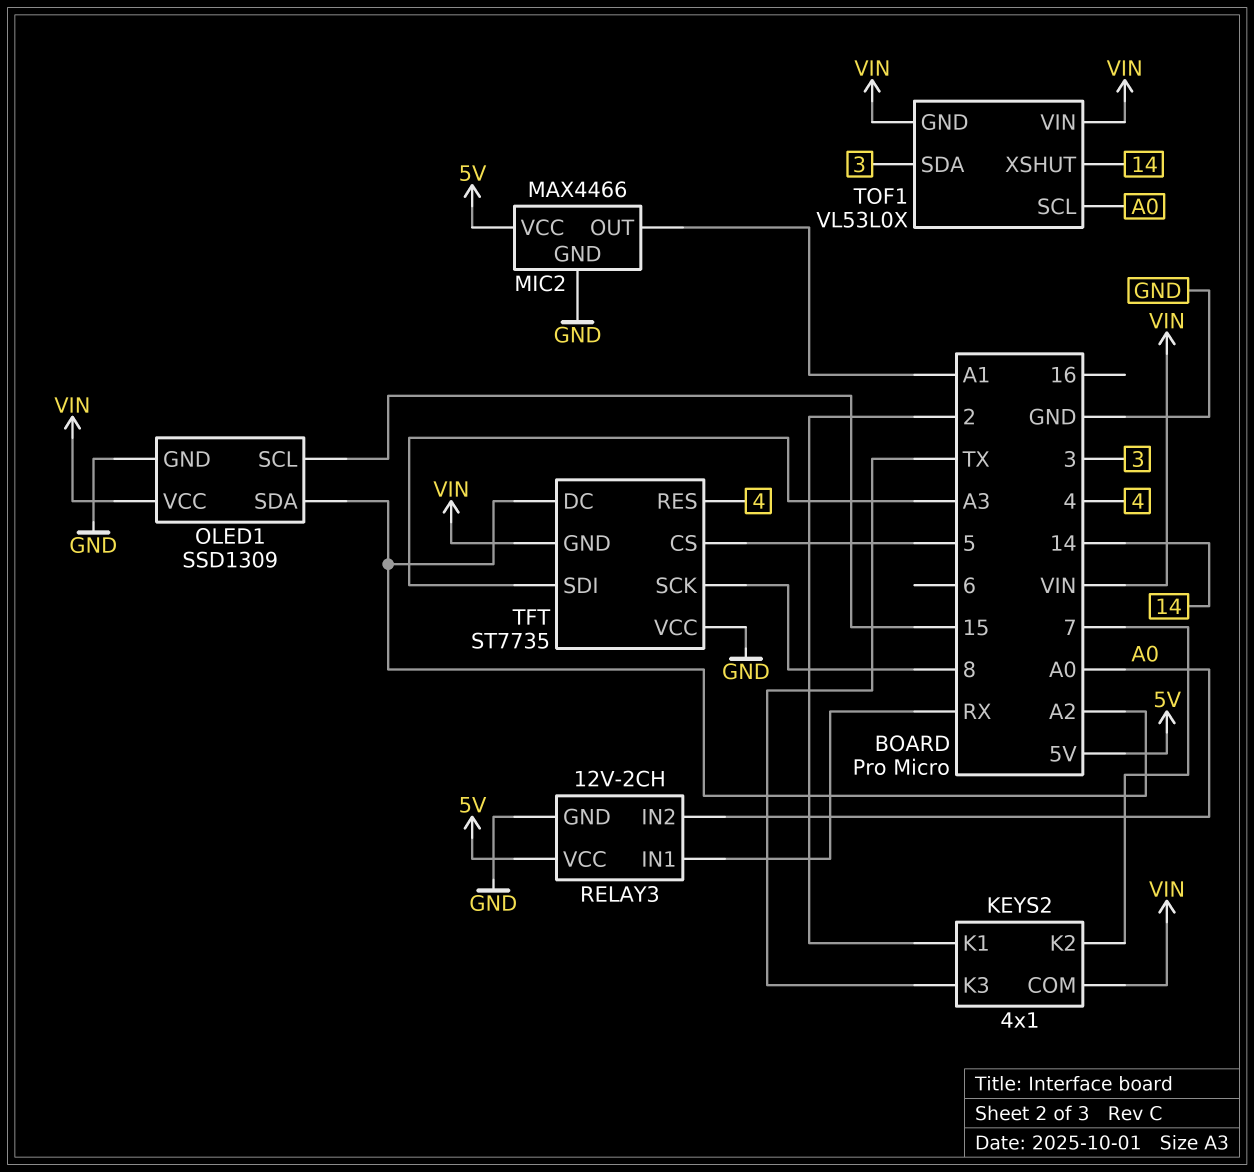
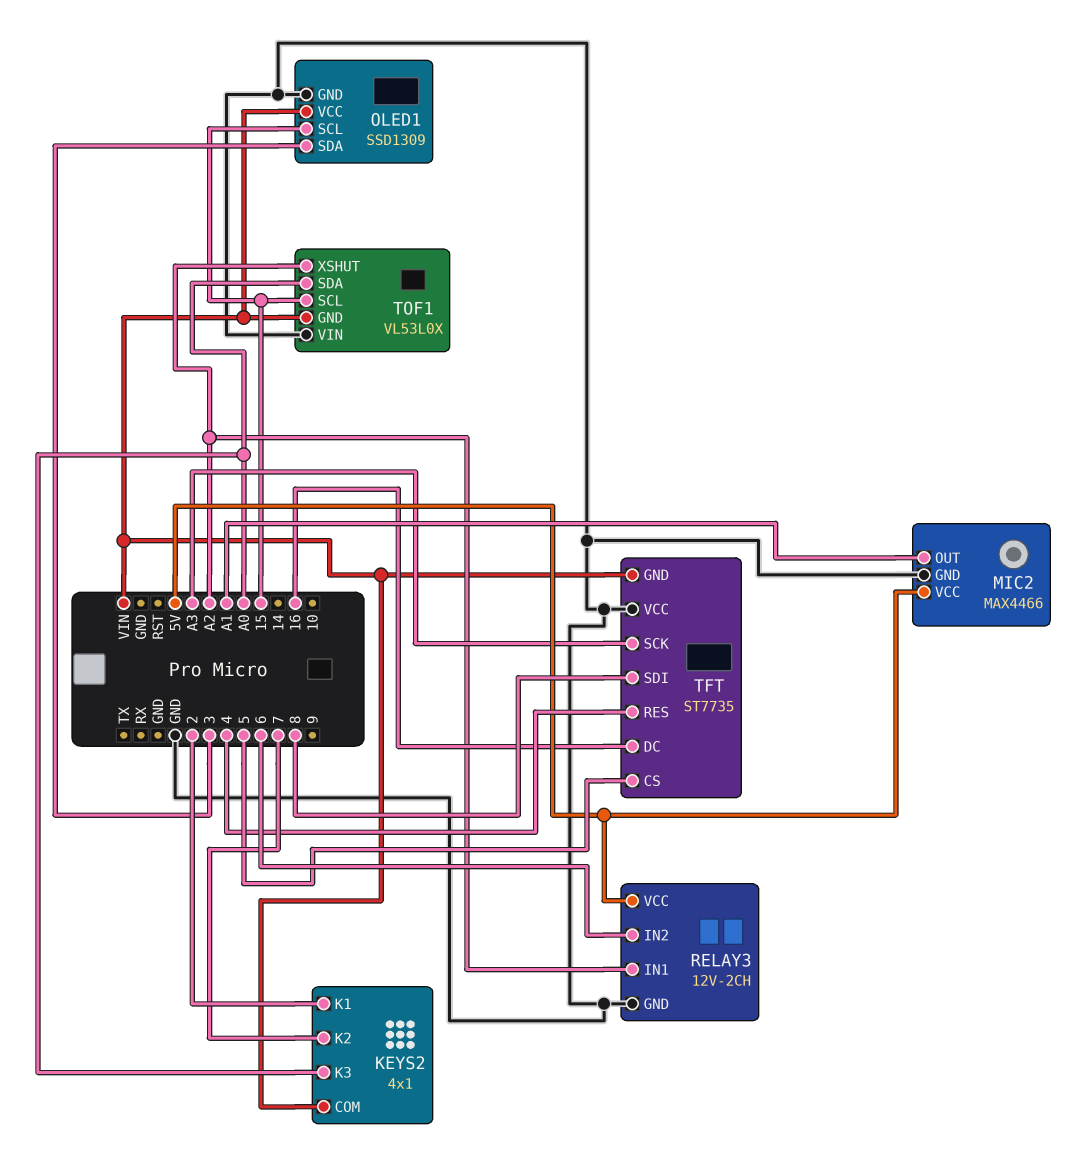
KEYS2 pin K3: TX -> A0
OLED1 pin SDA: A2 -> 3
RELAY3 pin IN1: RX -> A2
RELAY3 pin IN2: A0 -> 6
TFT pin DC: A2 -> 16
TFT pin SCK: 8 -> A3
TFT pin SDI: A3 -> 8
TOF1 pin SCL: A0 -> 15
TOF1 pin SDA: 3 -> A0
TOF1 pin VIN: VIN -> GND
TOF1 pin XSHUT: 14 -> A2

